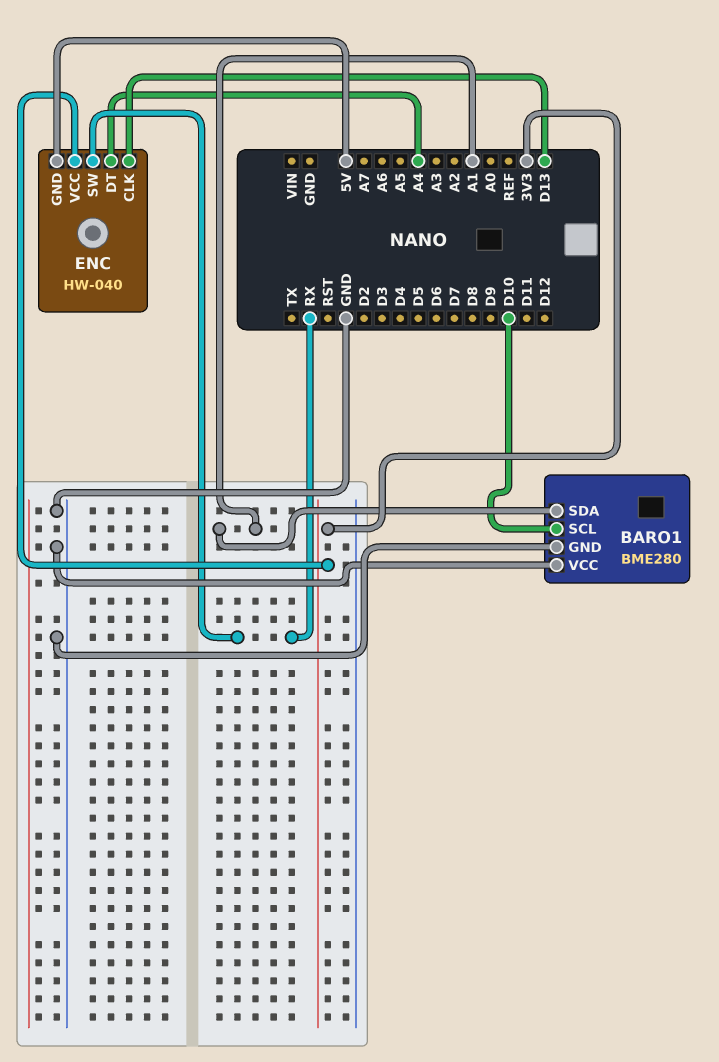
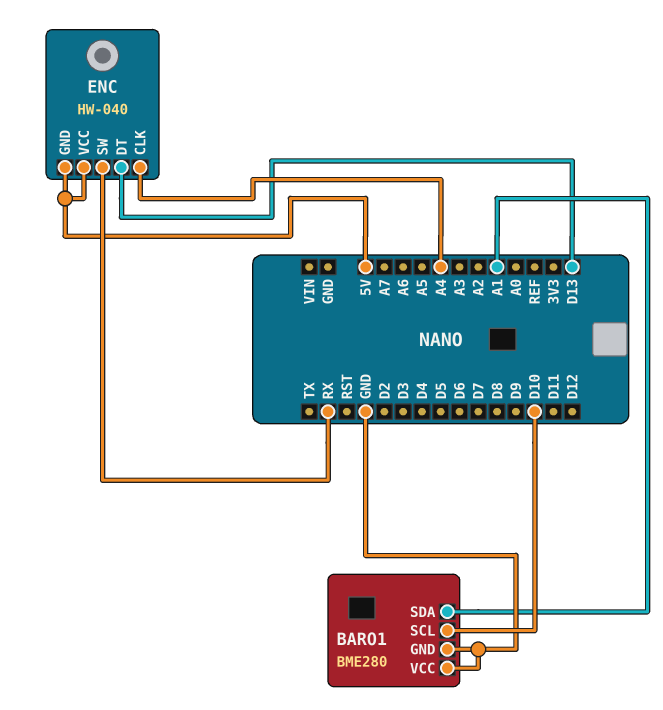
ENC pin CLK: D13 -> A4
ENC pin DT: A4 -> D13
ENC pin VCC: 3V3 -> 5V

